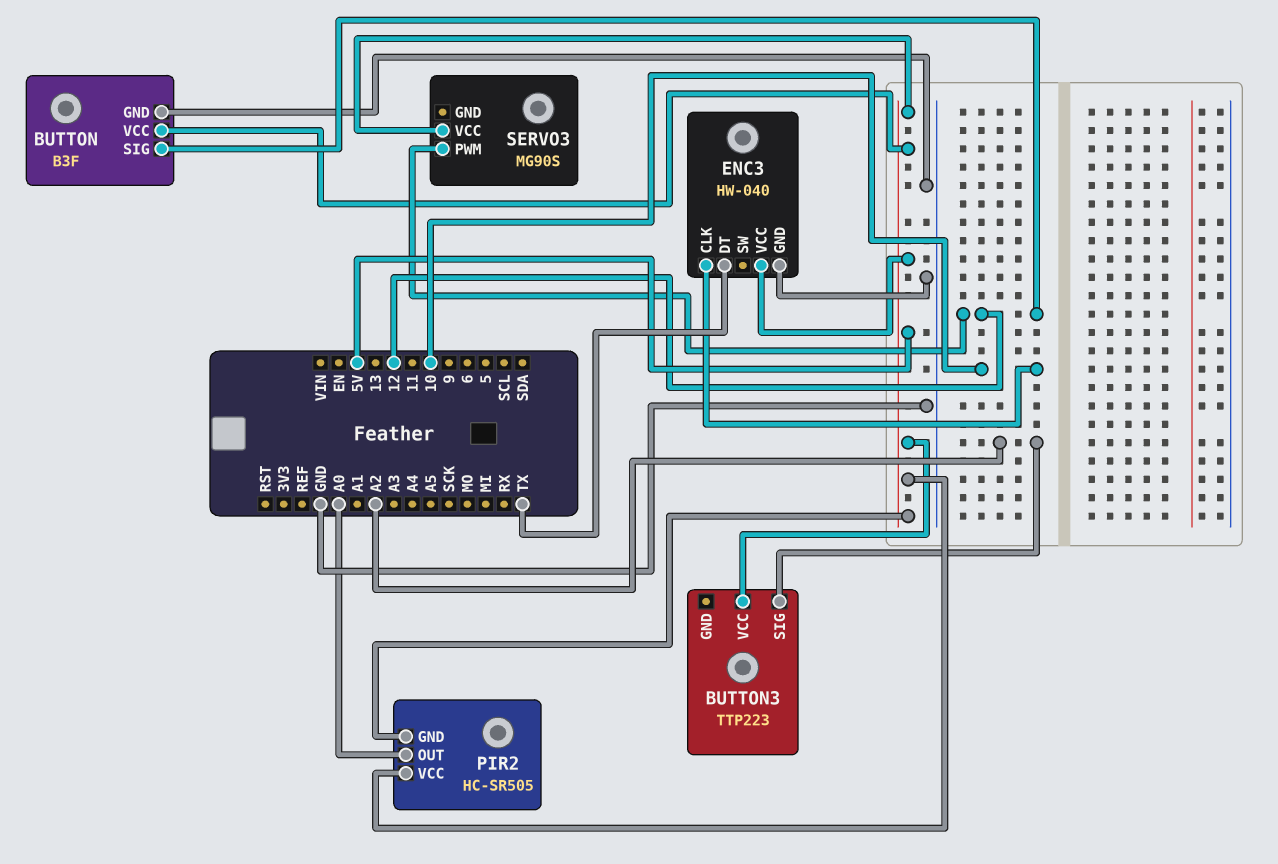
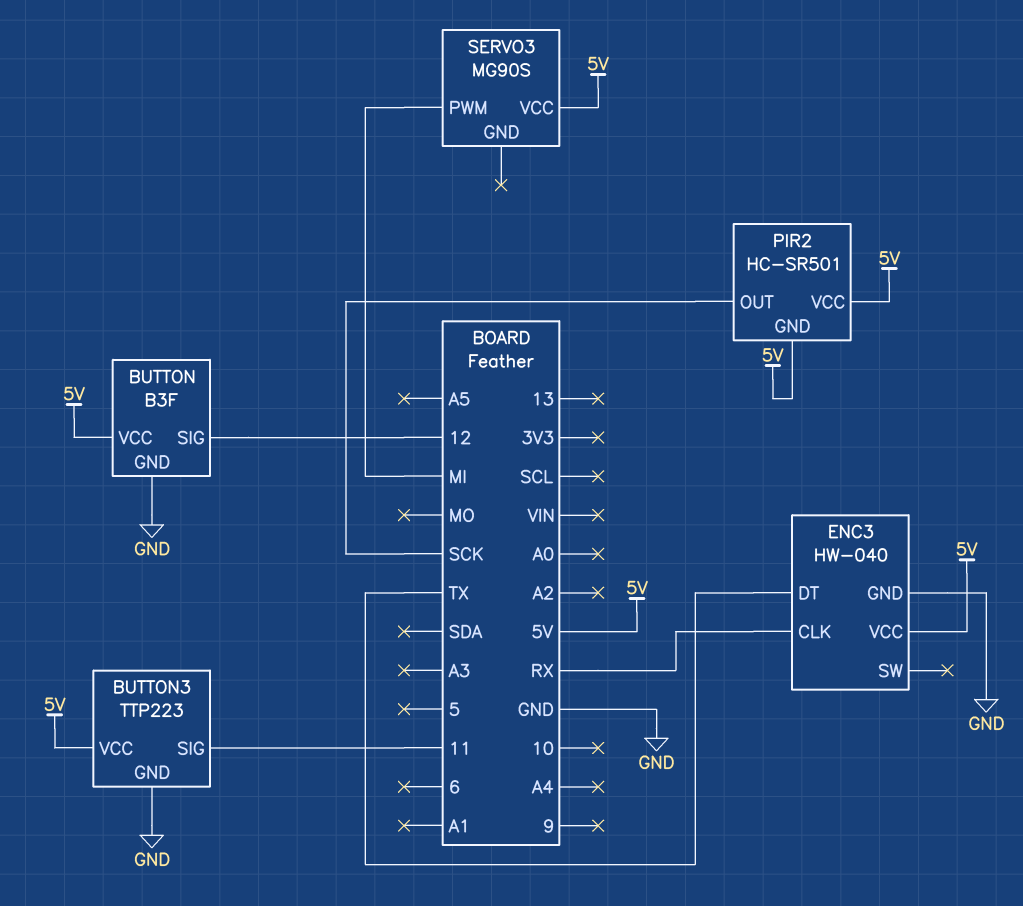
BUTTON3 pin GND: none -> GND
BUTTON3 pin SIG: A2 -> 11
ENC3 pin CLK: 10 -> RX
PIR2: HC-SR505 -> HC-SR501
PIR2 pin OUT: A0 -> SCK
SERVO3 pin PWM: 12 -> MI

